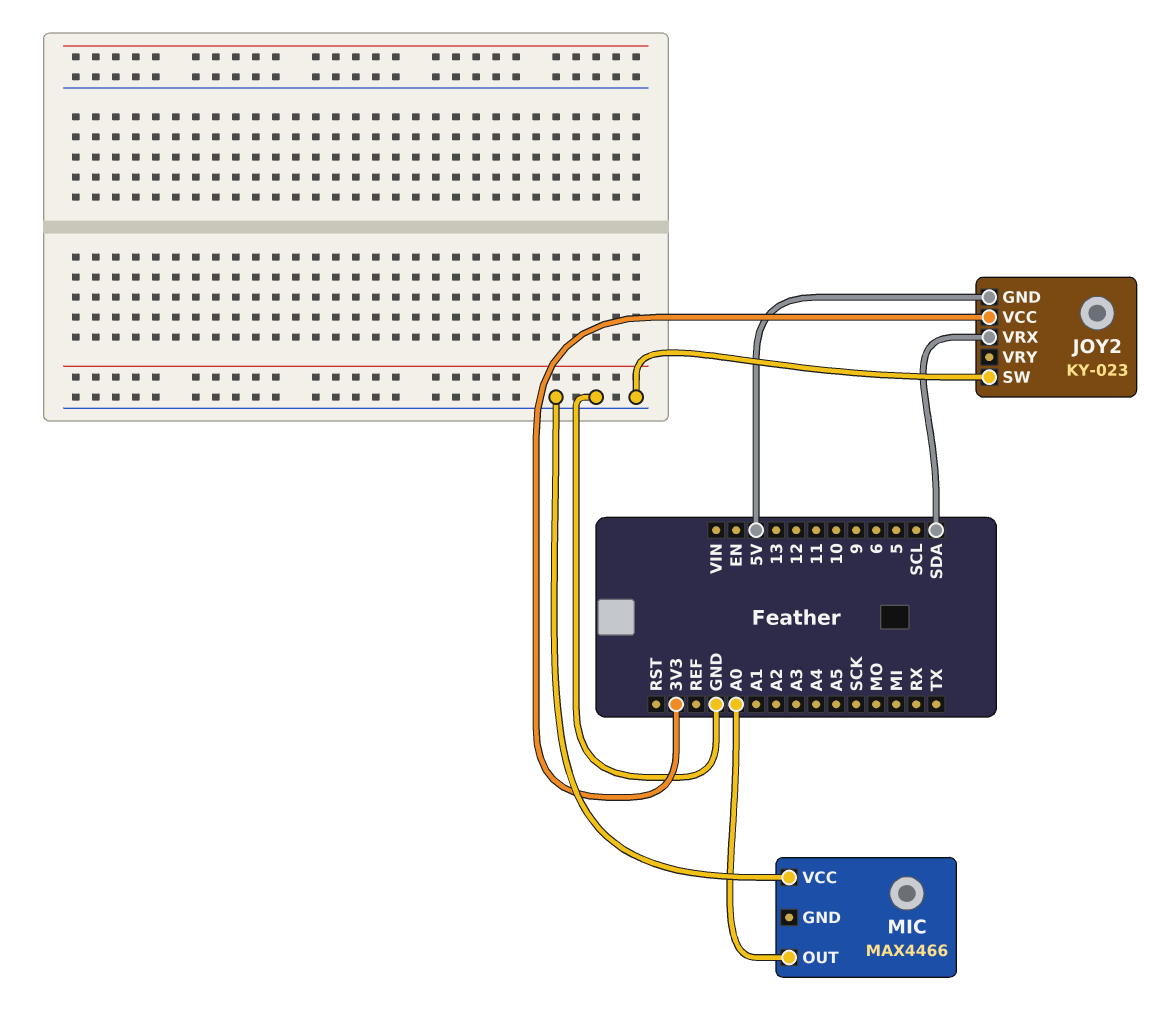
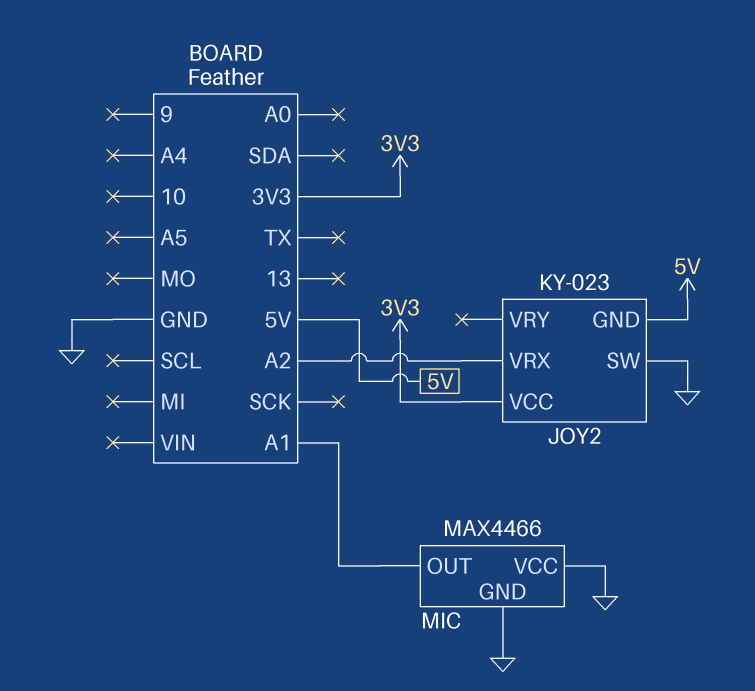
JOY2 pin VRX: SDA -> A2
MIC pin GND: none -> GND
MIC pin OUT: A0 -> A1

